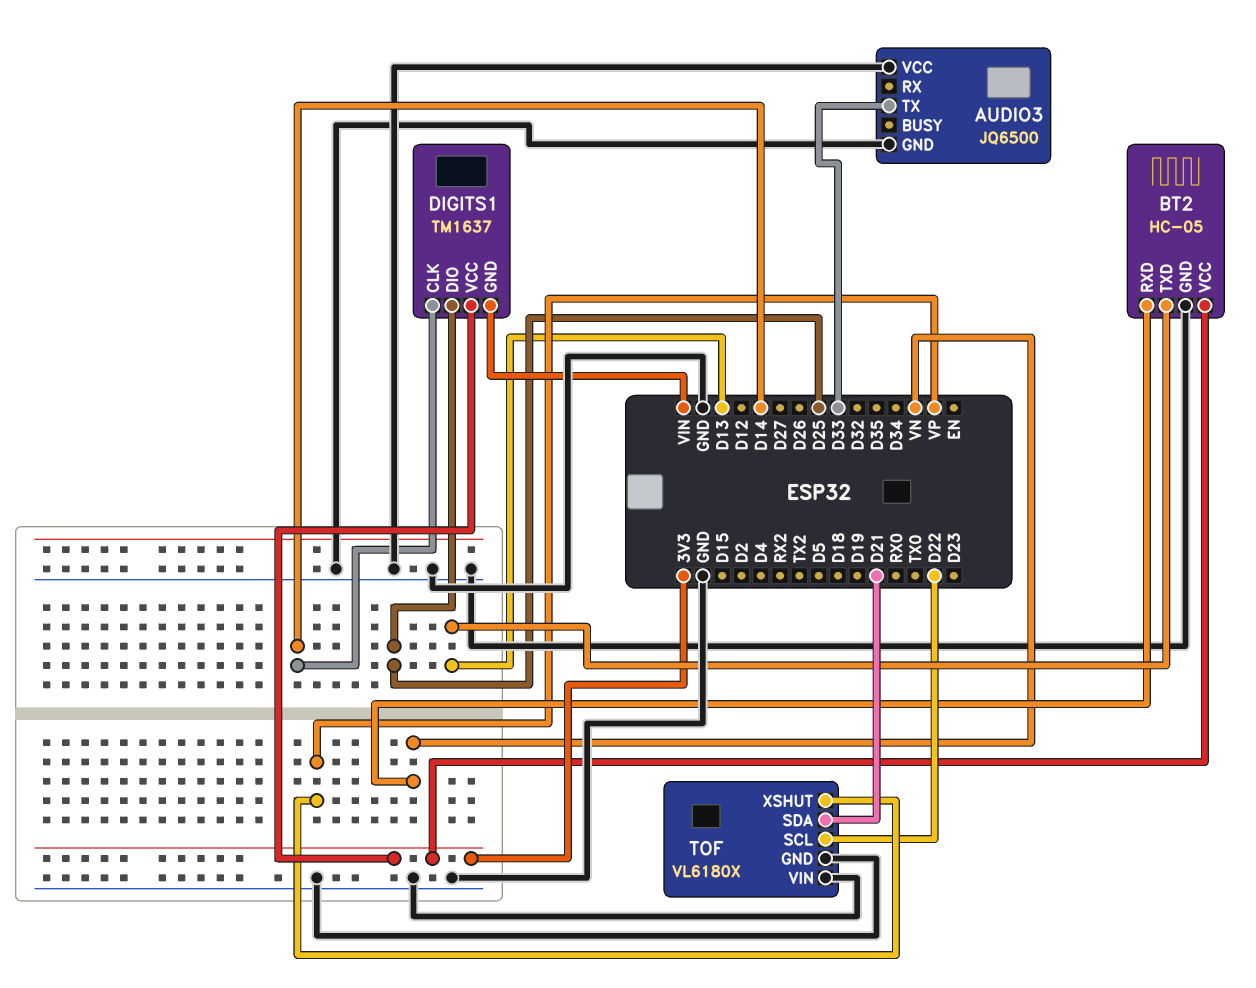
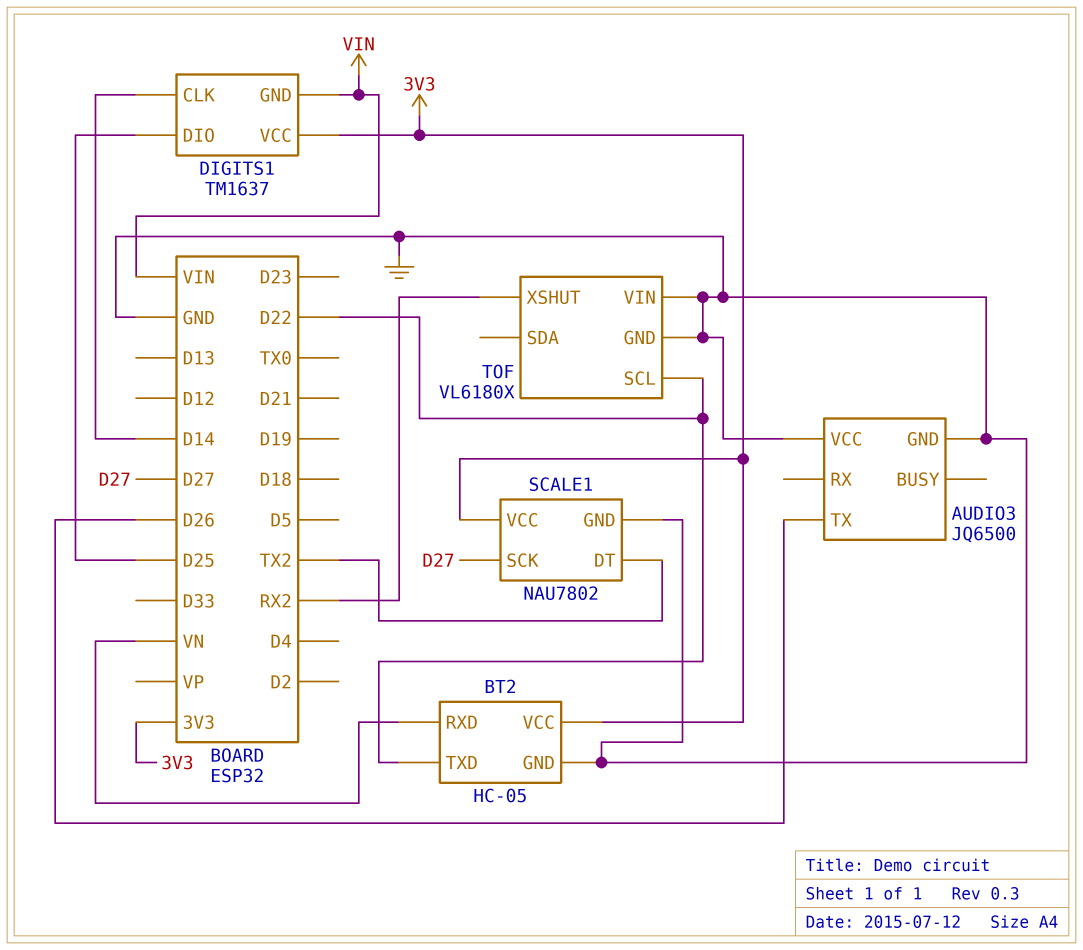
AUDIO3 pin TX: D33 -> D26
BT2 pin TXD: D13 -> D22
SCALE1: none -> NAU7802
SCALE1 pin DT: none -> TX2
SCALE1 pin GND: none -> GND
SCALE1 pin SCK: none -> D27
SCALE1 pin VCC: none -> 3V3
TOF pin SDA: D21 -> none
TOF pin XSHUT: VP -> RX2

